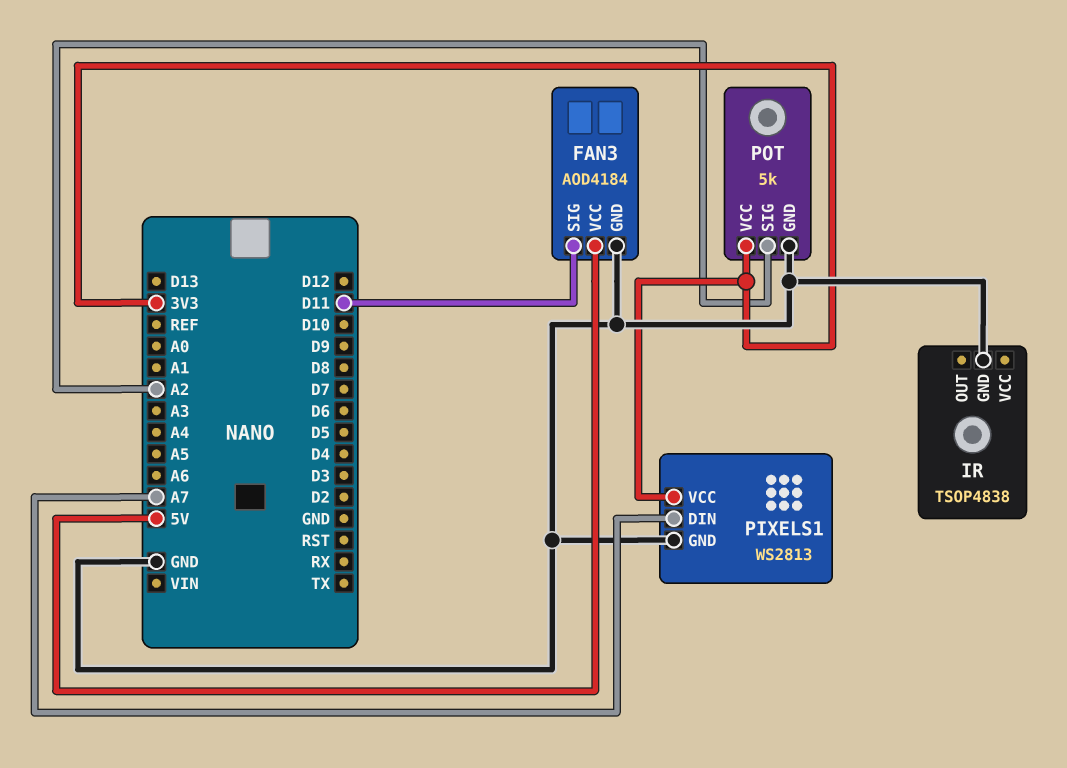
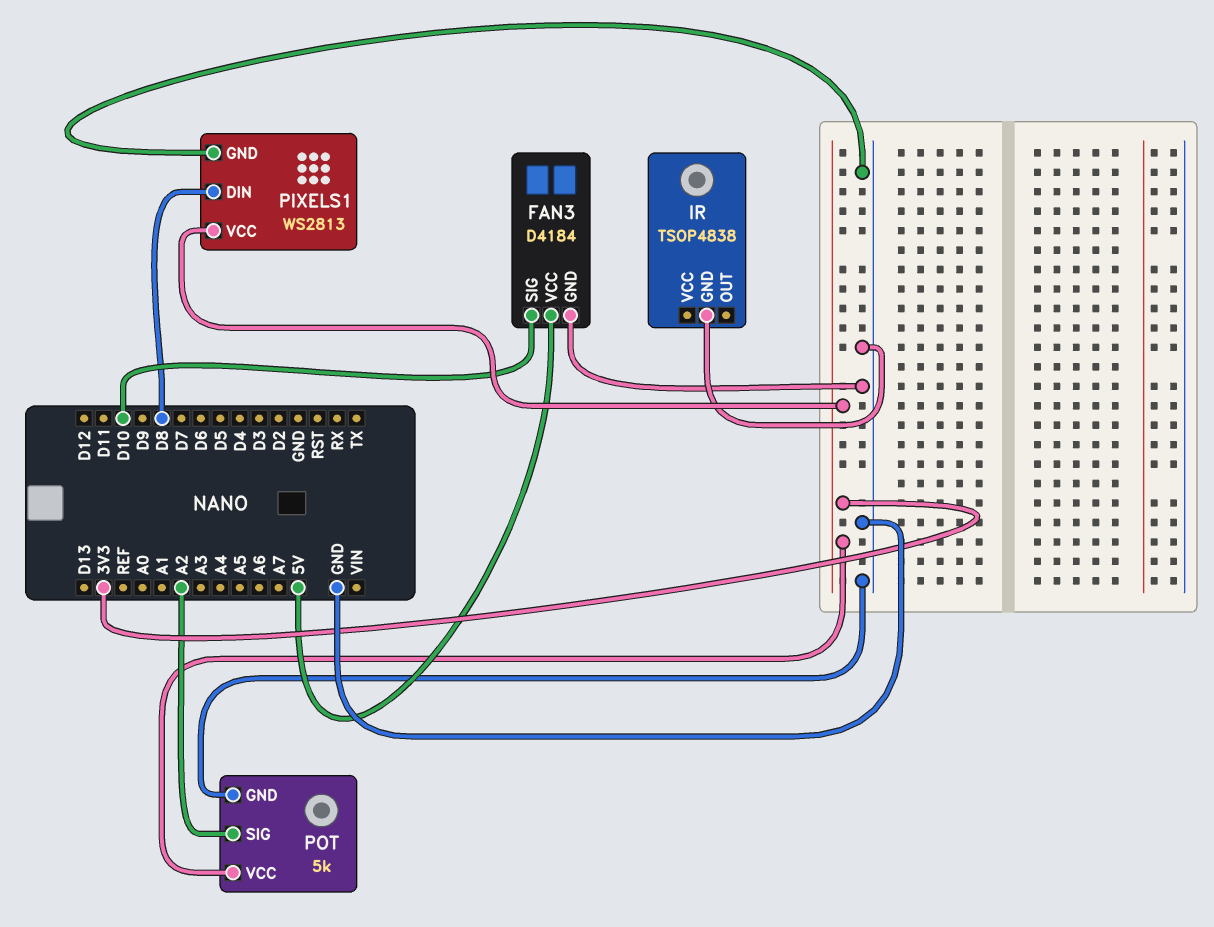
FAN3: AOD4184 -> D4184
FAN3 pin SIG: D11 -> D10
PIXELS1 pin DIN: A7 -> D8

